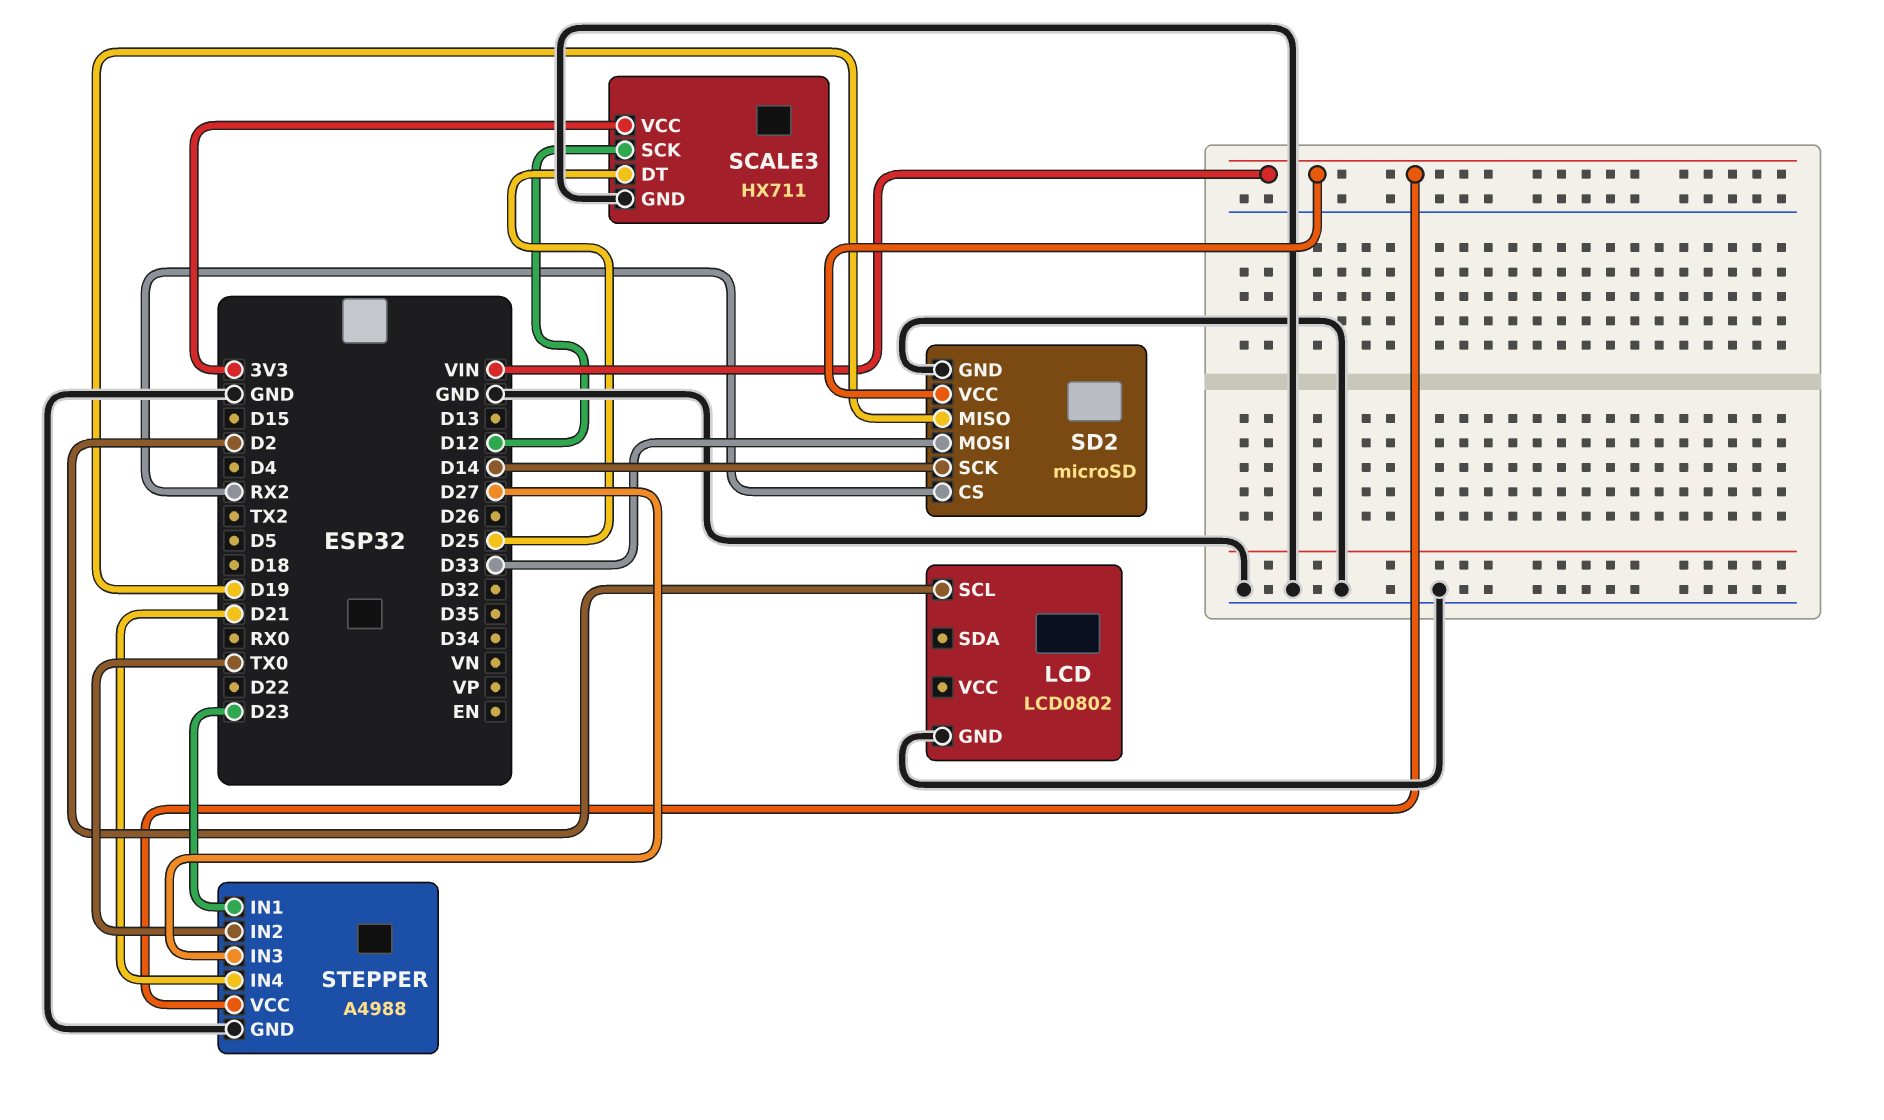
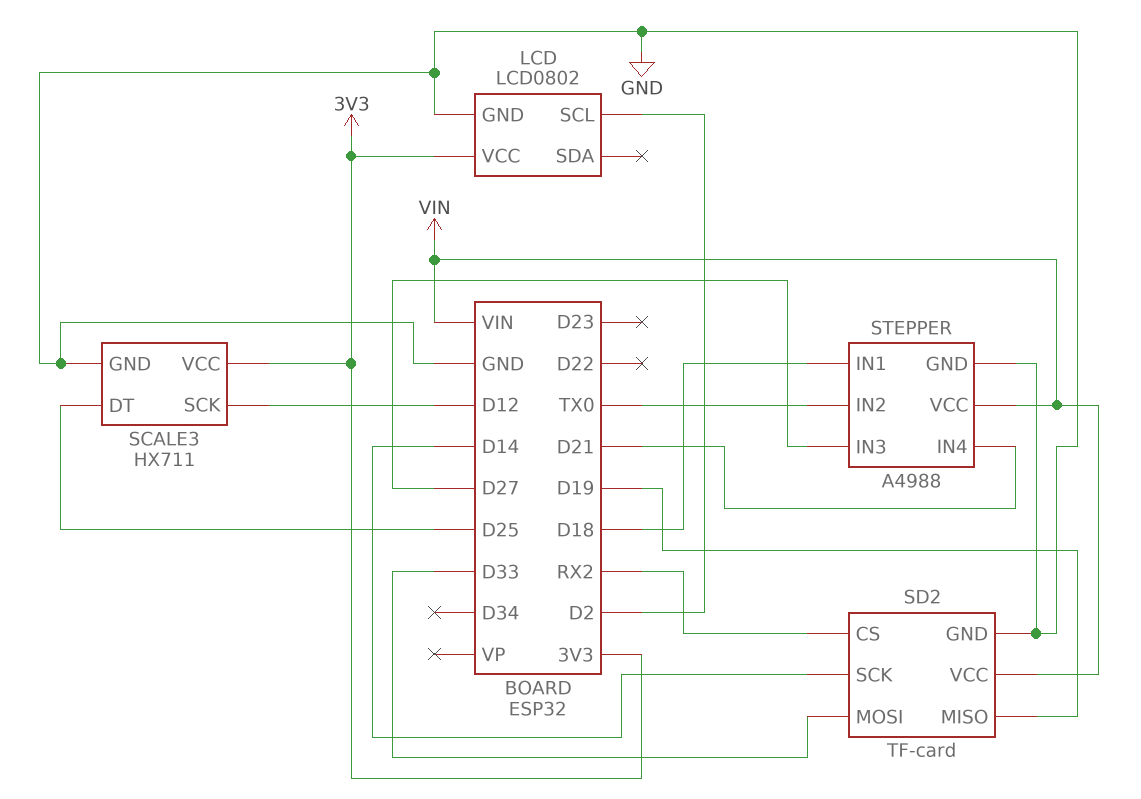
LCD pin VCC: none -> 3V3
SD2: microSD -> TF-card
STEPPER pin IN1: D23 -> D18

